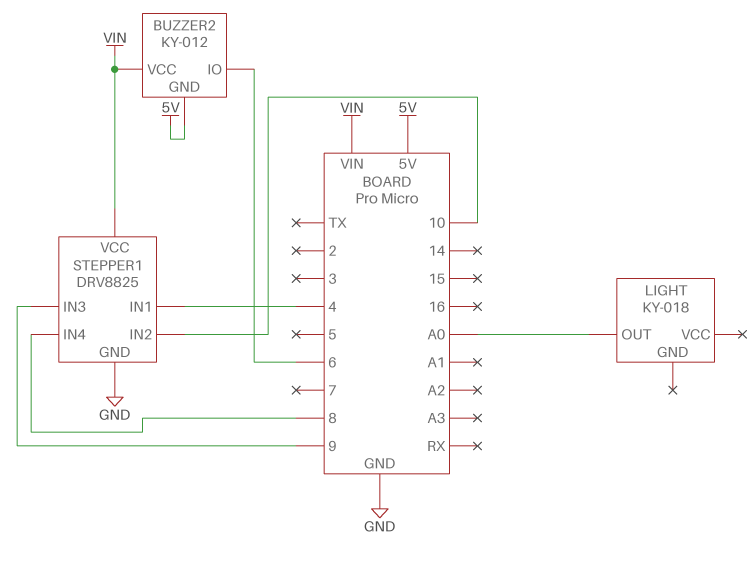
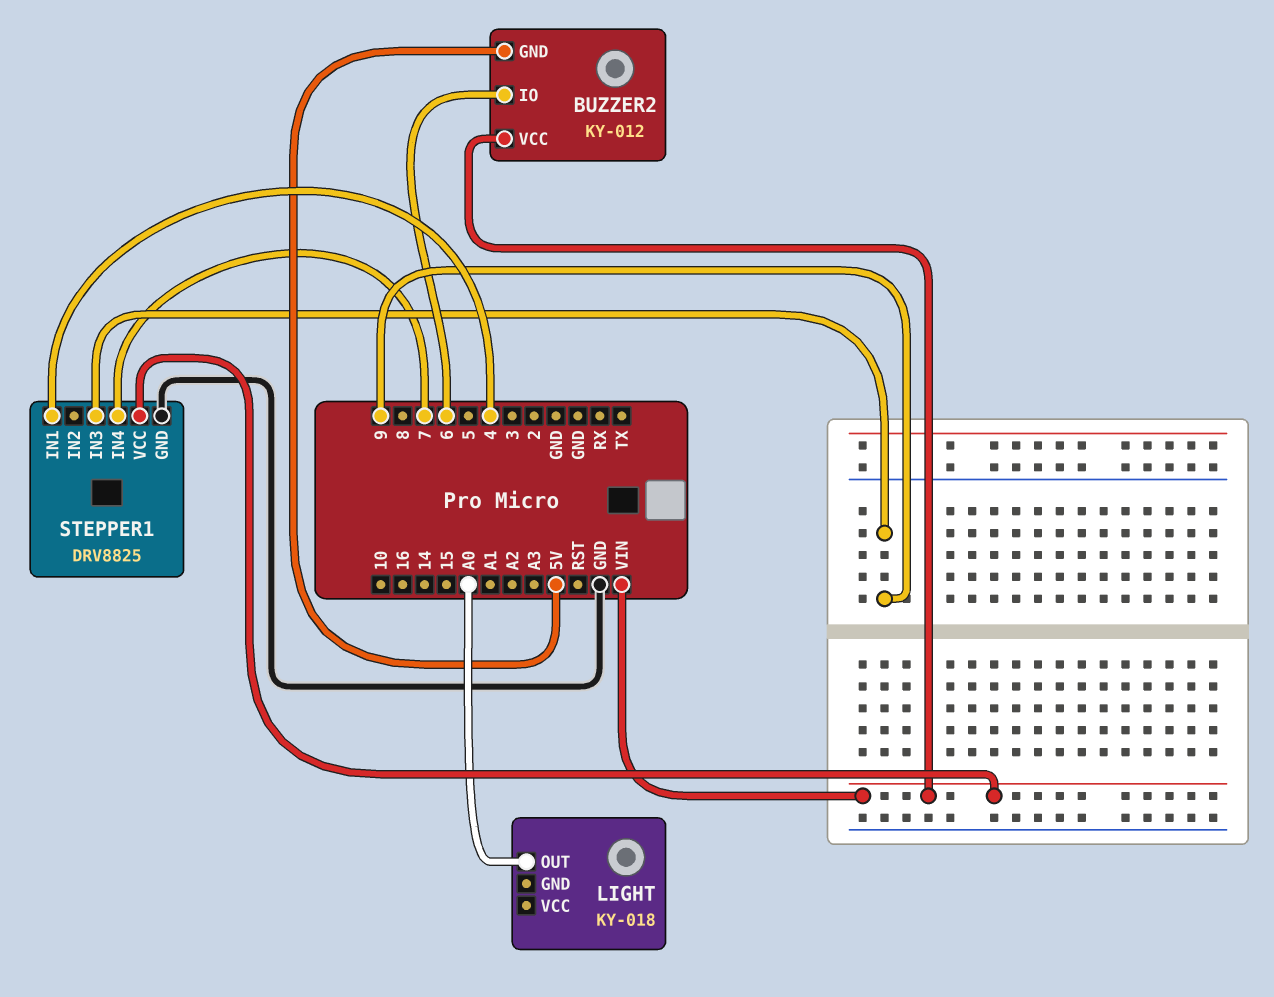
STEPPER1 pin IN2: 10 -> none
STEPPER1 pin IN4: 8 -> 7

